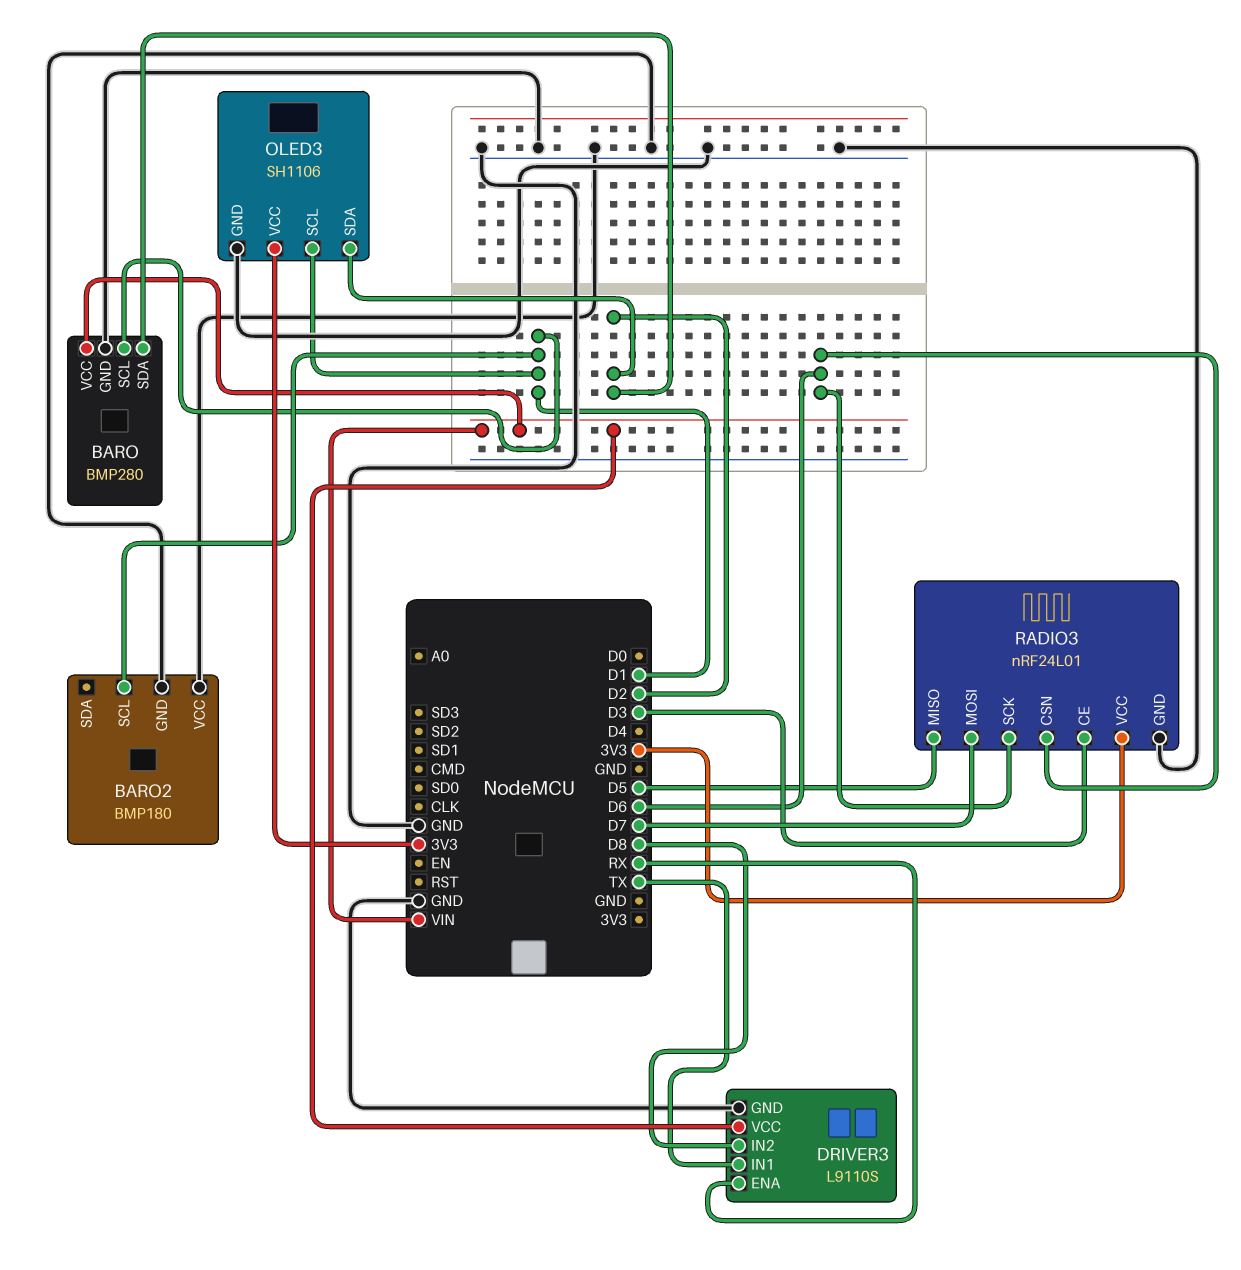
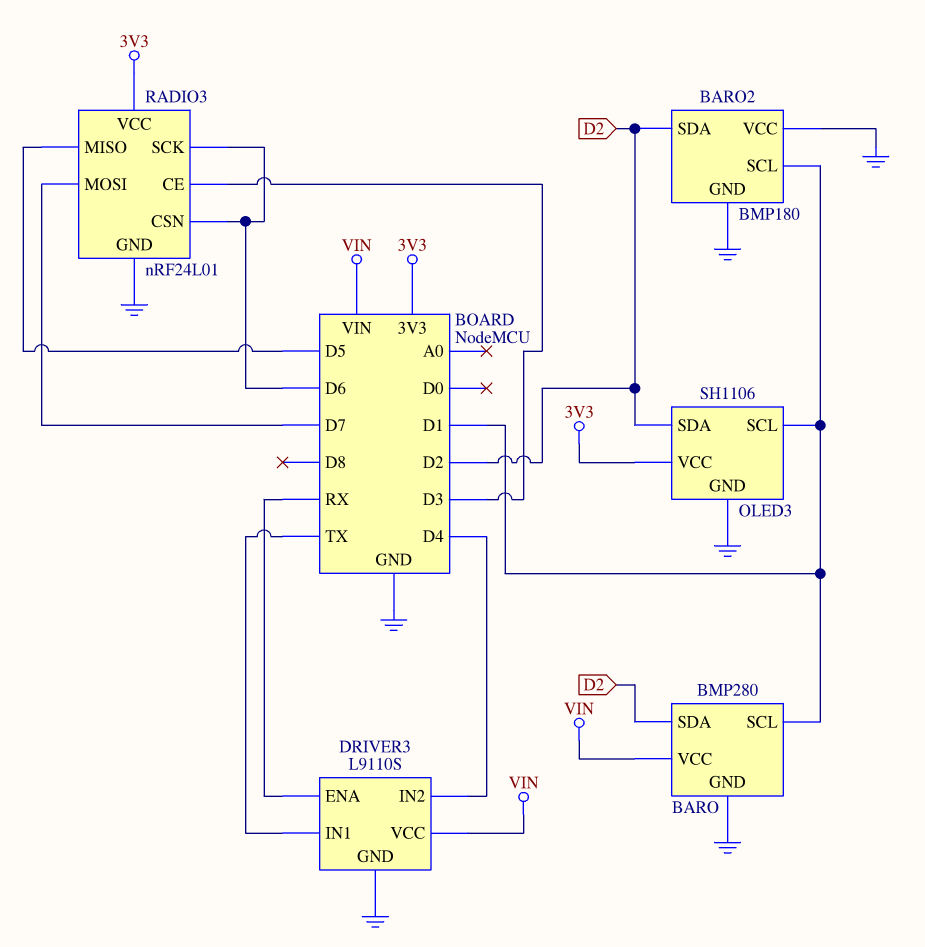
BARO2 pin SDA: none -> D2
DRIVER3 pin IN2: D8 -> D4

